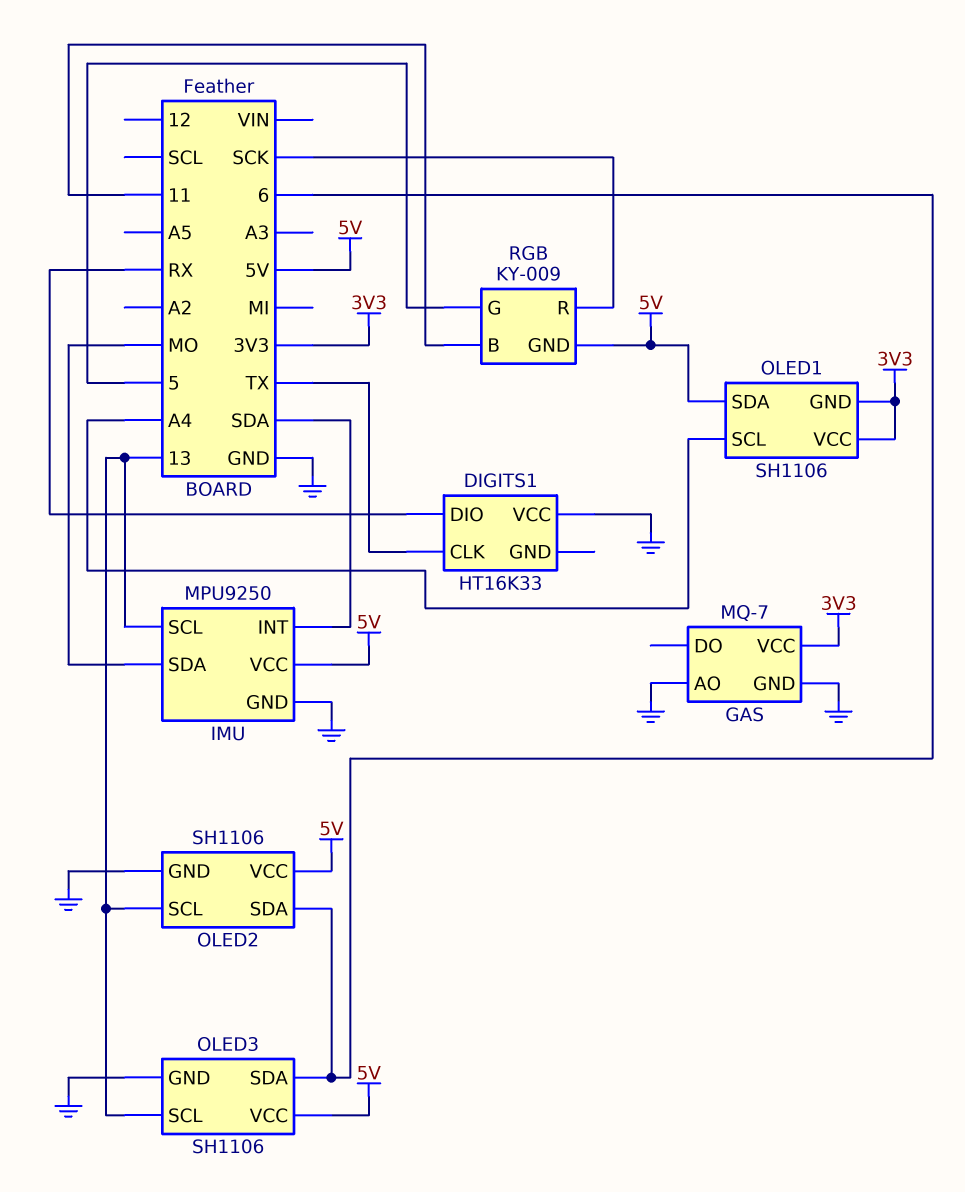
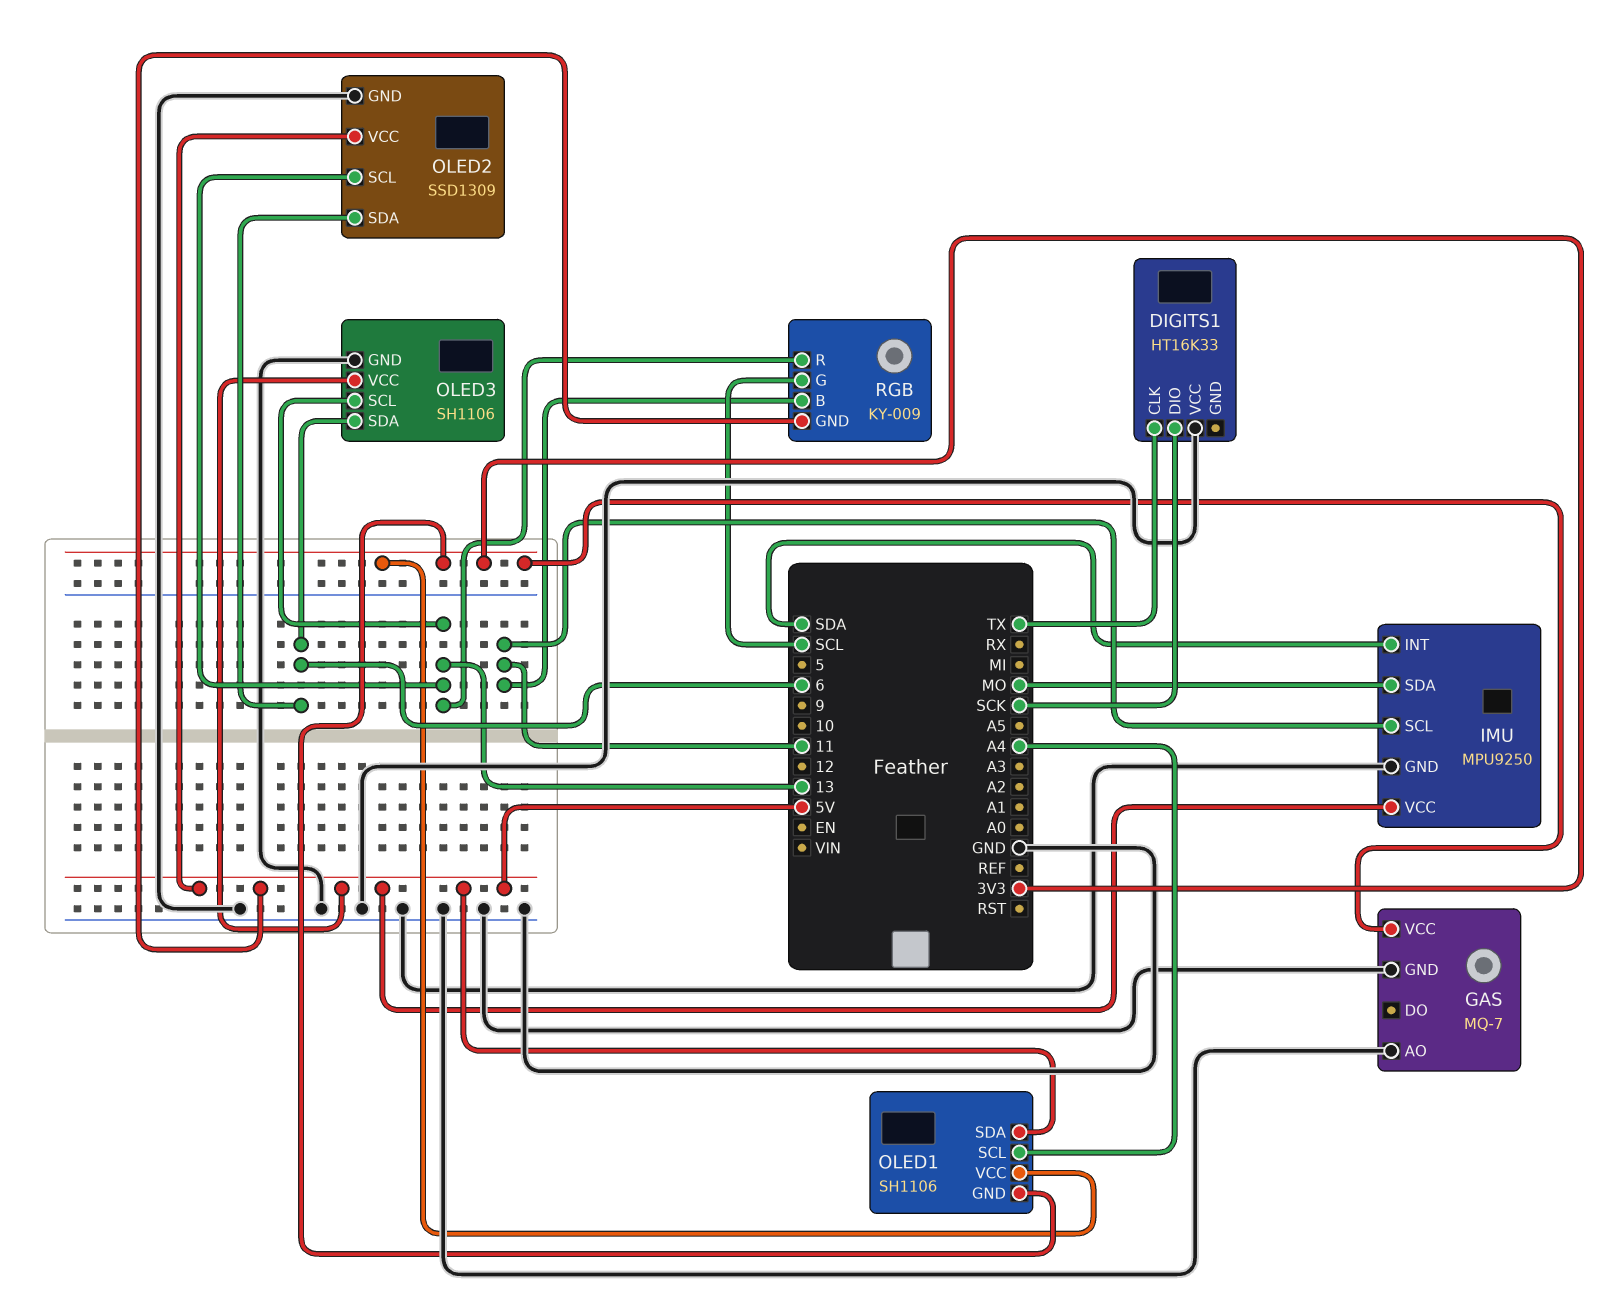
DIGITS1 pin DIO: RX -> SCK
IMU pin SCL: 13 -> 11
OLED2: SH1106 -> SSD1309
RGB pin G: 5 -> SCL
RGB pin R: SCK -> 13

